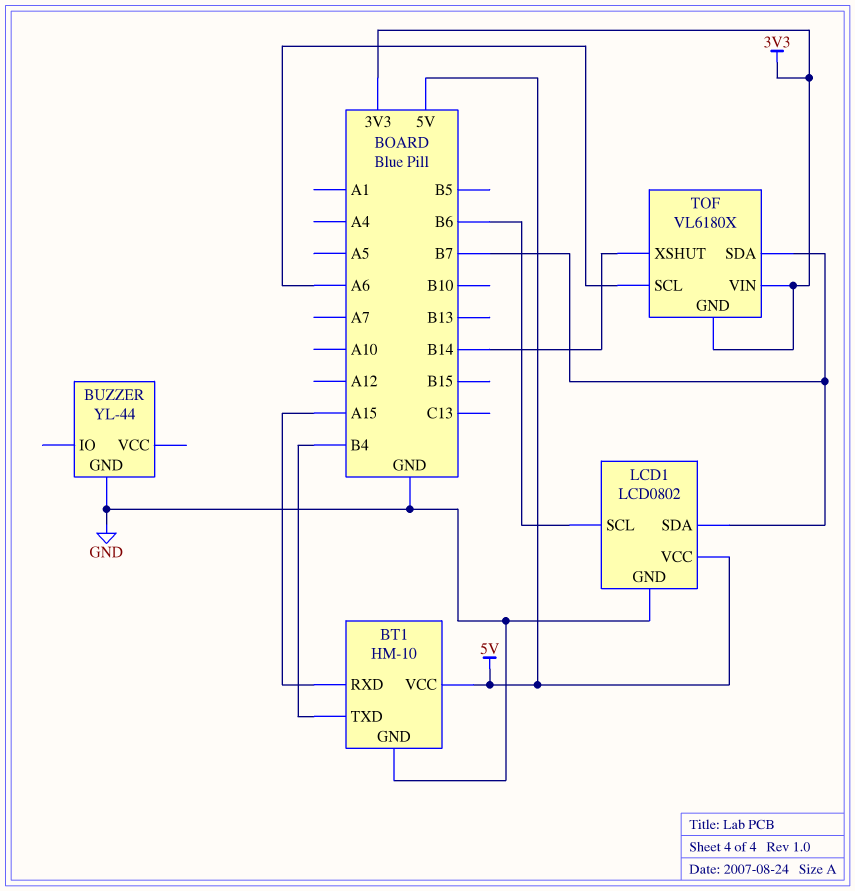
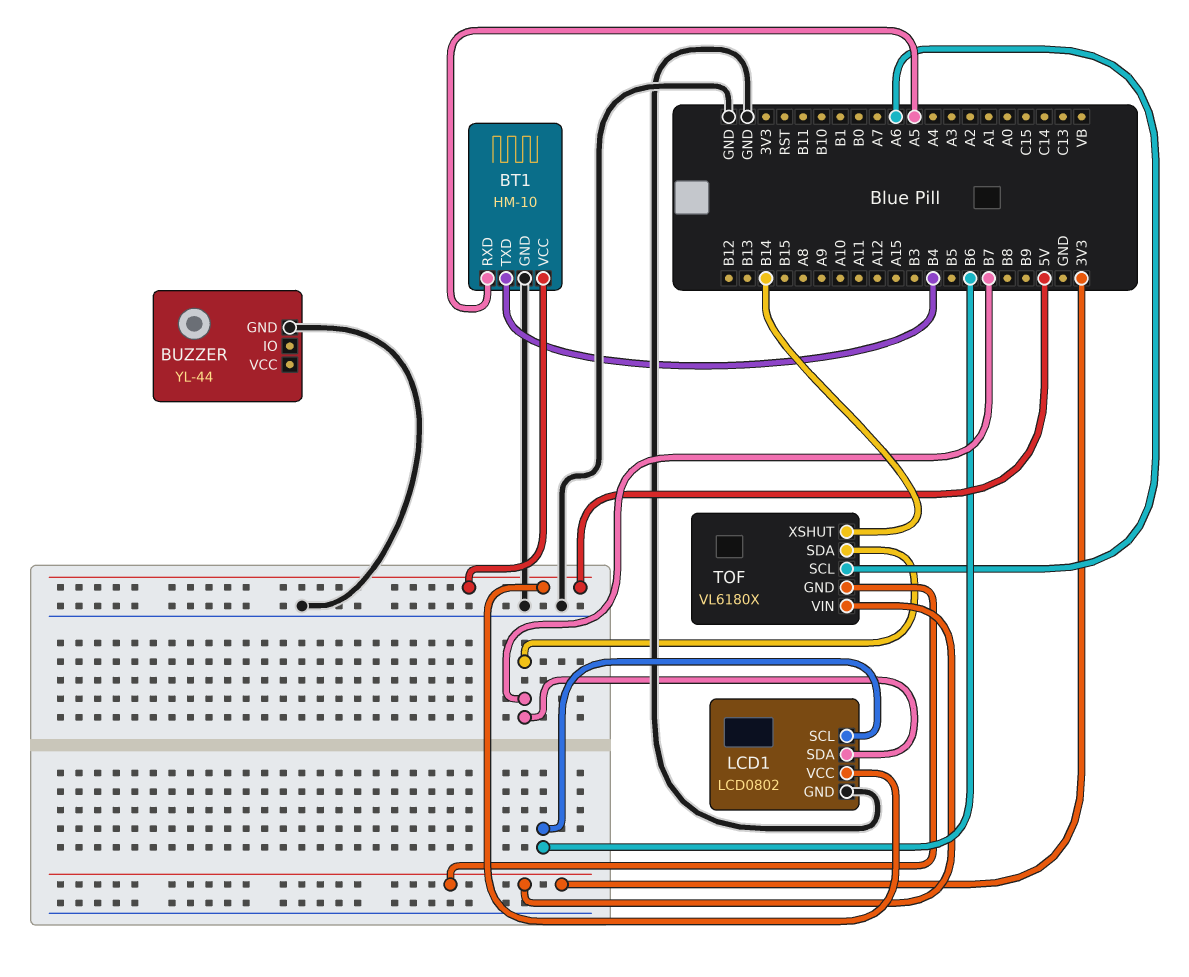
BT1 pin RXD: A15 -> A5

